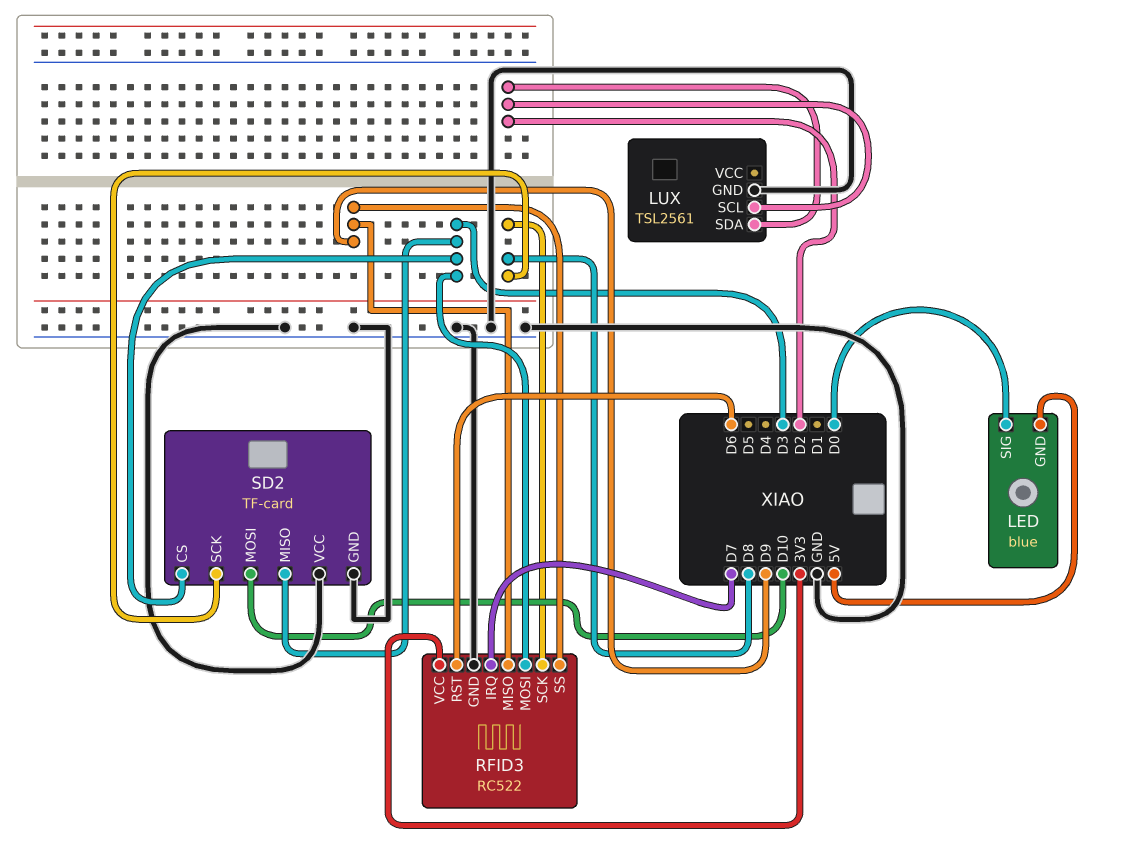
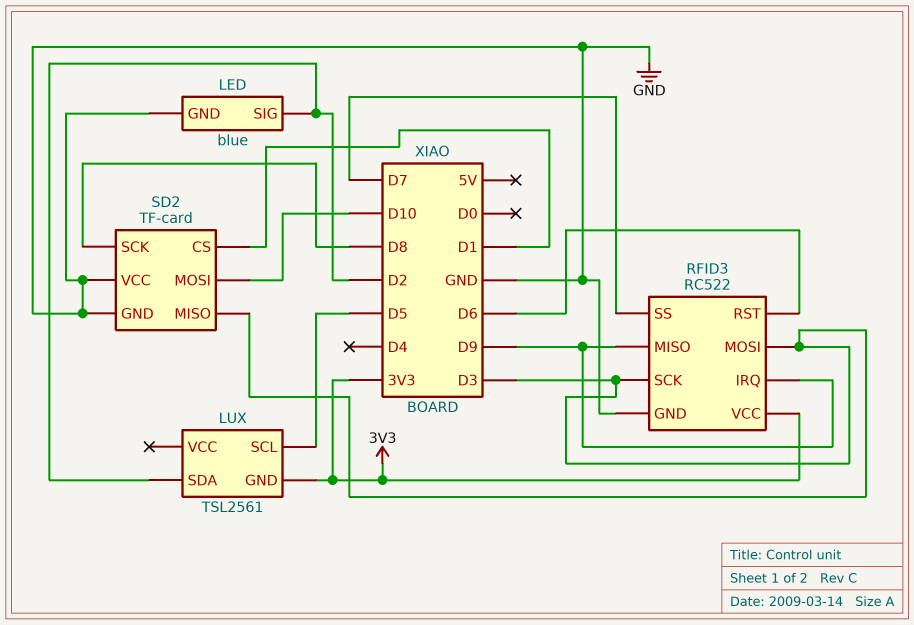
LED pin GND: 5V -> GND
LED pin SIG: D0 -> D2
LUX pin GND: GND -> 3V3
LUX pin SCL: D2 -> D5
RFID3 pin IRQ: D7 -> D9
RFID3 pin SCK: D8 -> D3
RFID3 pin SS: D9 -> D7
SD2 pin CS: D3 -> D1

